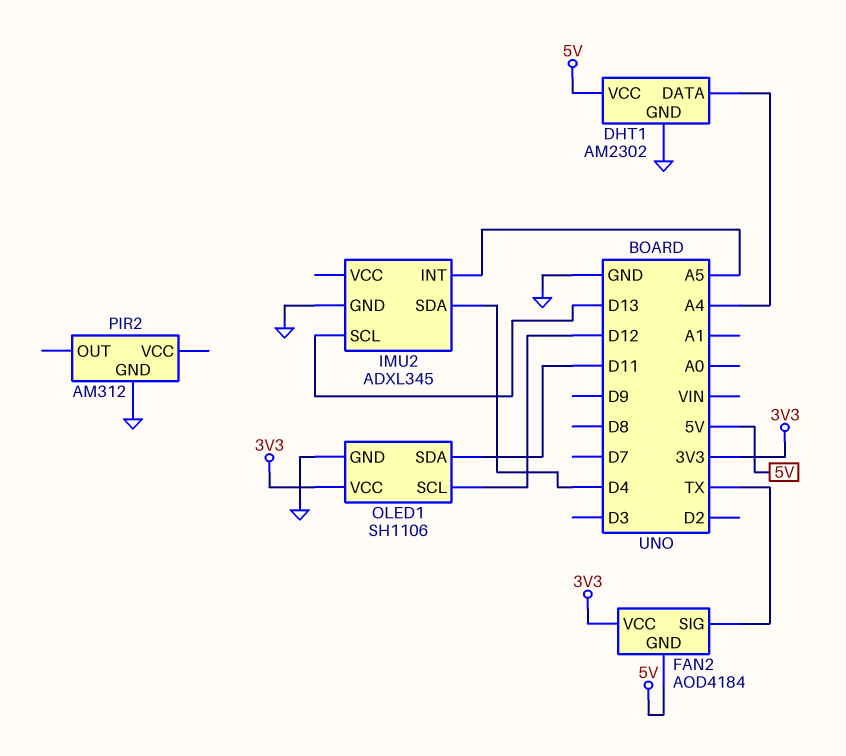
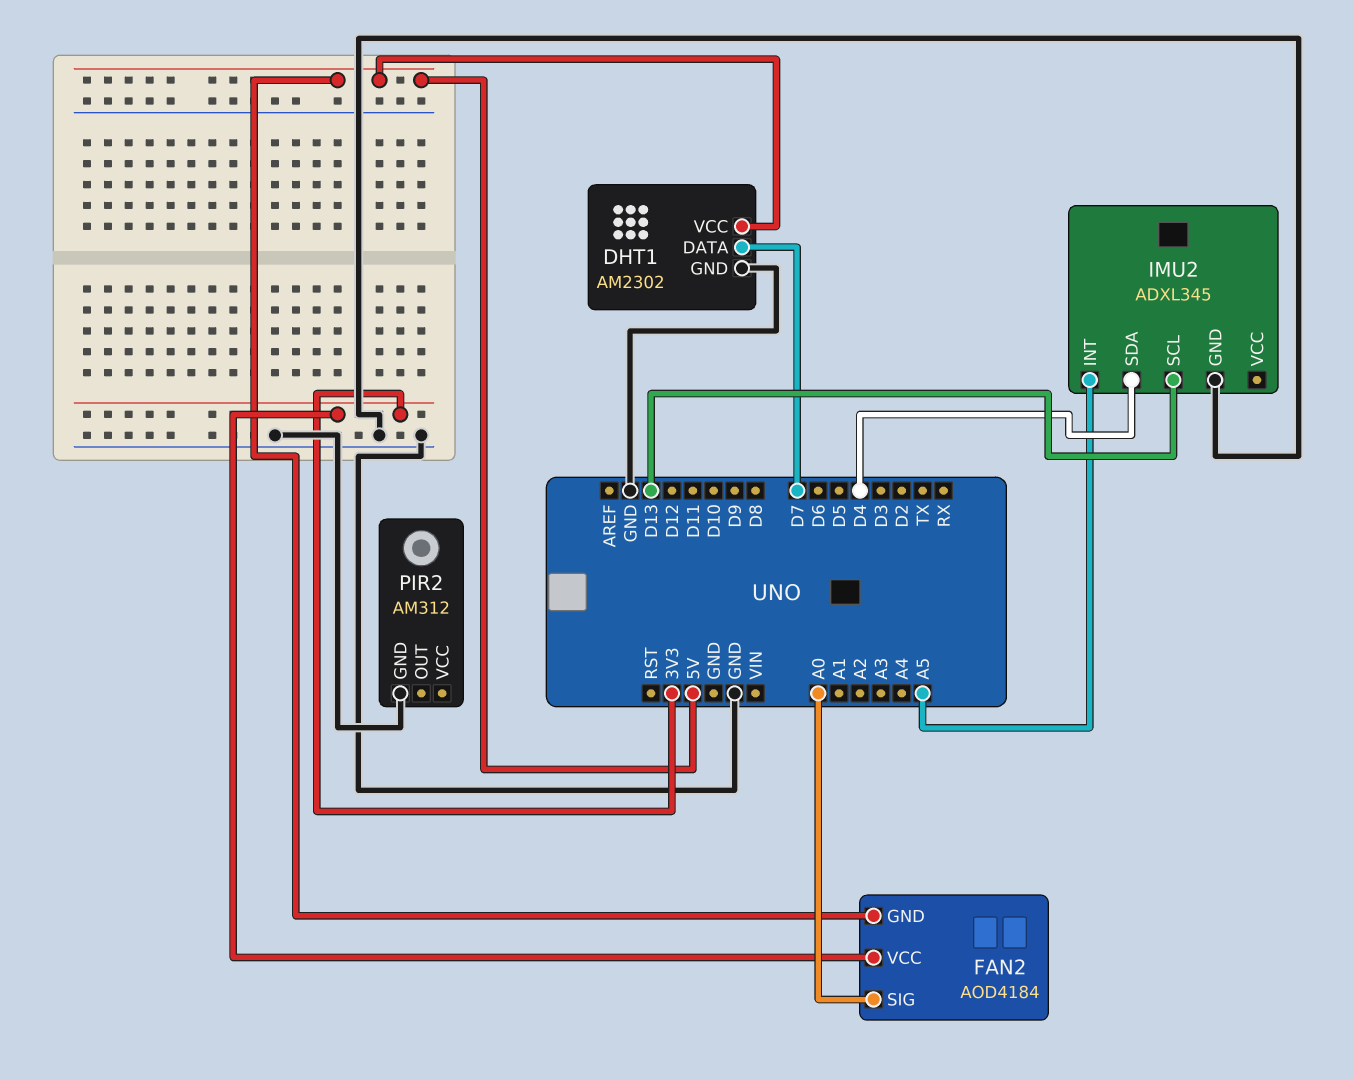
DHT1 pin DATA: A4 -> D7
FAN2 pin SIG: TX -> A0
OLED1: SH1106 -> none
OLED1 pin GND: GND -> none
OLED1 pin SCL: D12 -> none
OLED1 pin SDA: D11 -> none
OLED1 pin VCC: 3V3 -> none

